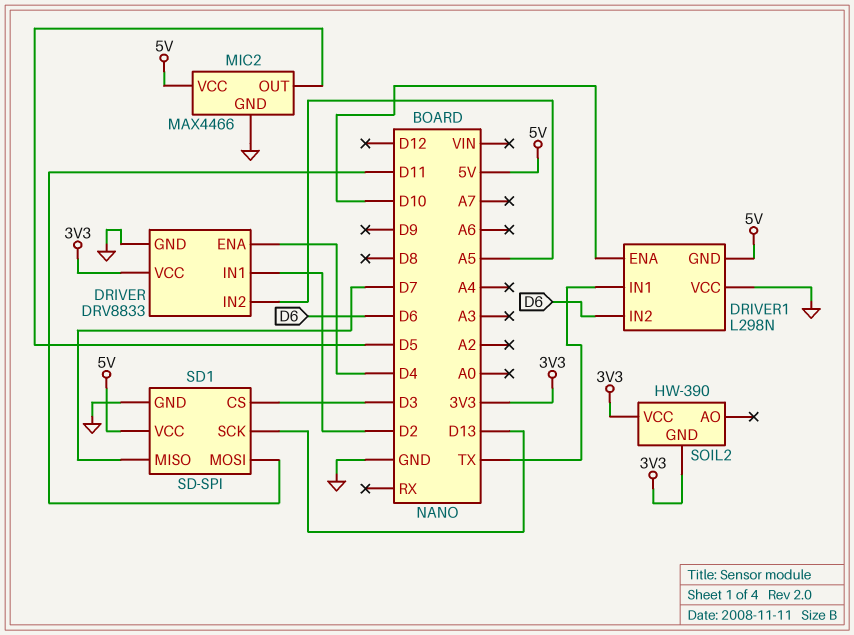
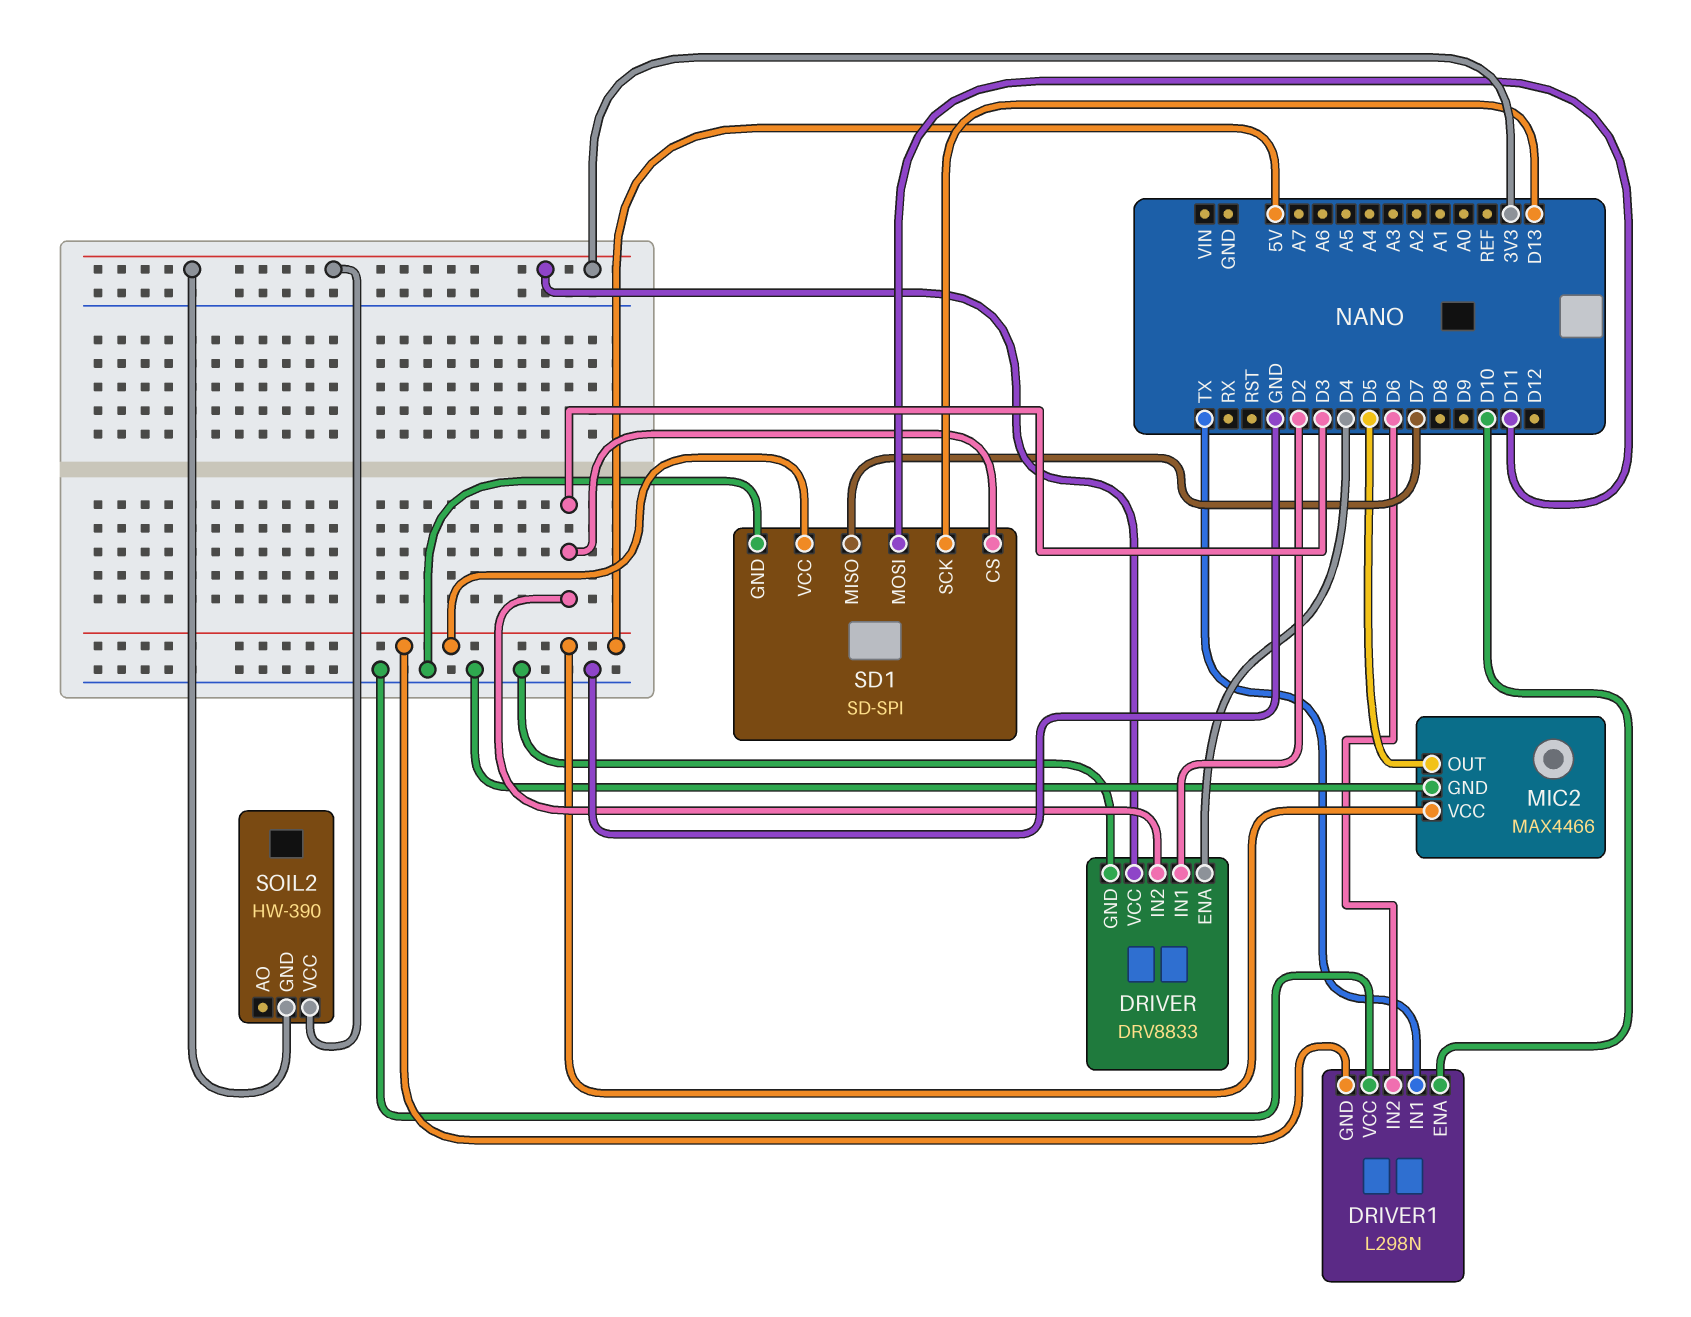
DRIVER pin IN2: A5 -> D3

